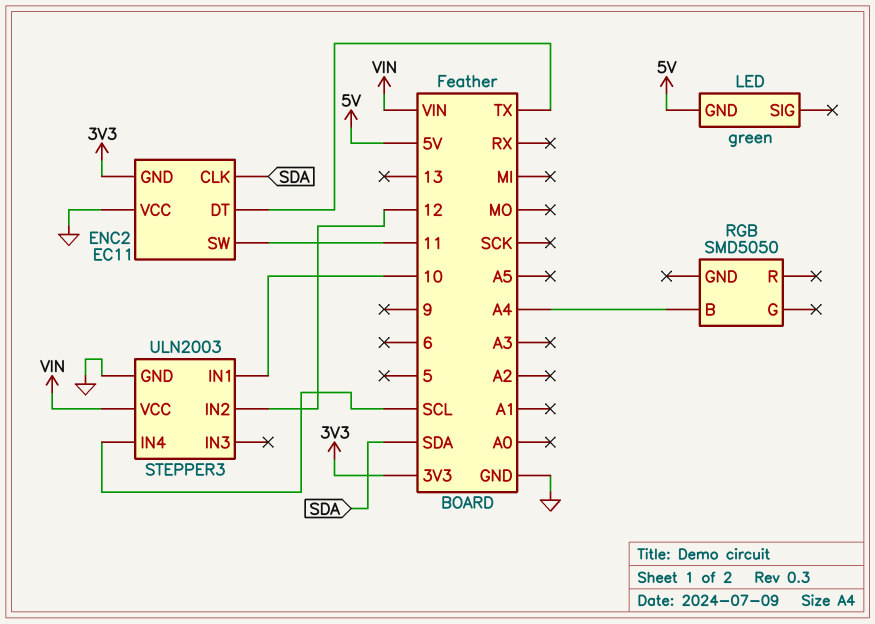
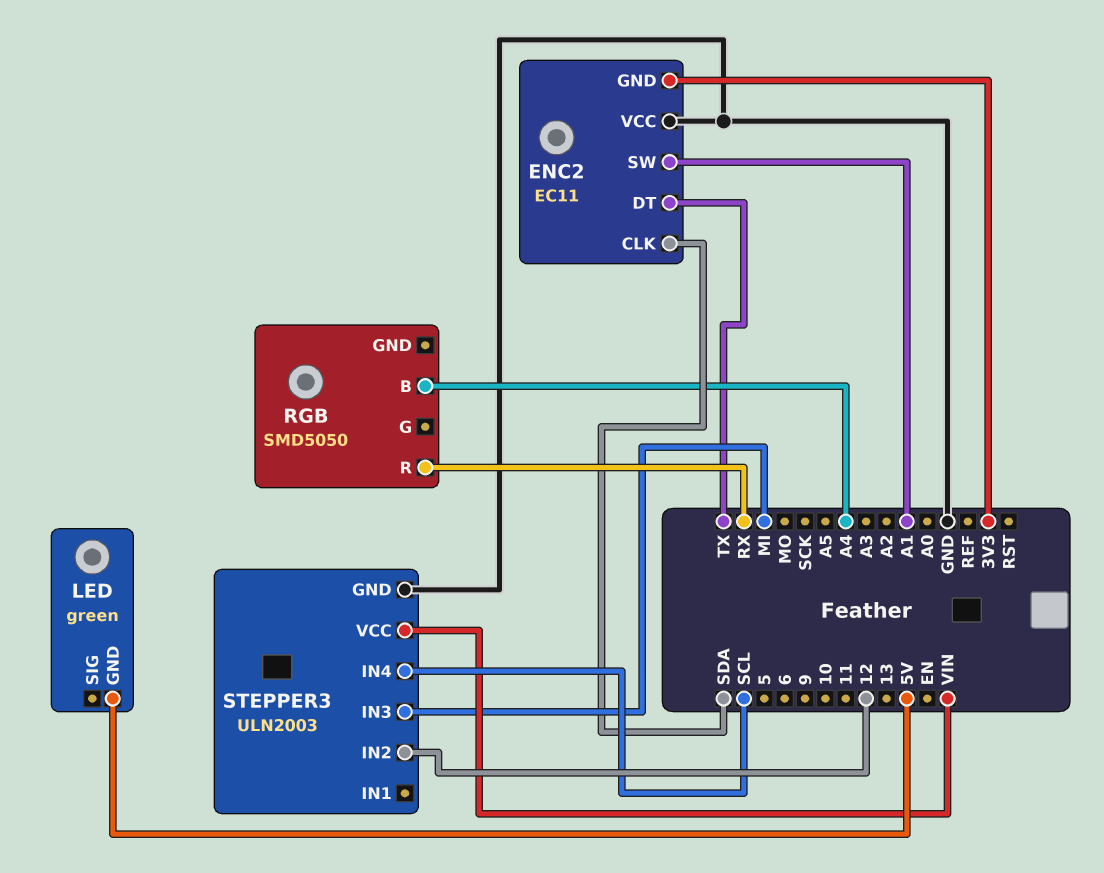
ENC2 pin SW: 11 -> A1
RGB pin R: none -> RX
STEPPER3 pin IN1: 10 -> none
STEPPER3 pin IN3: none -> MI

